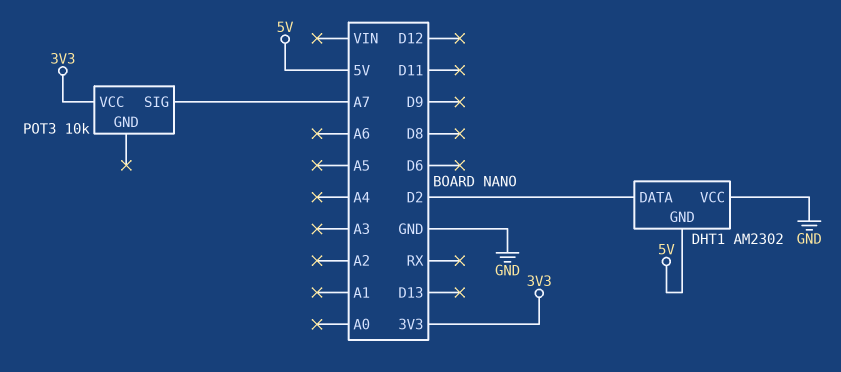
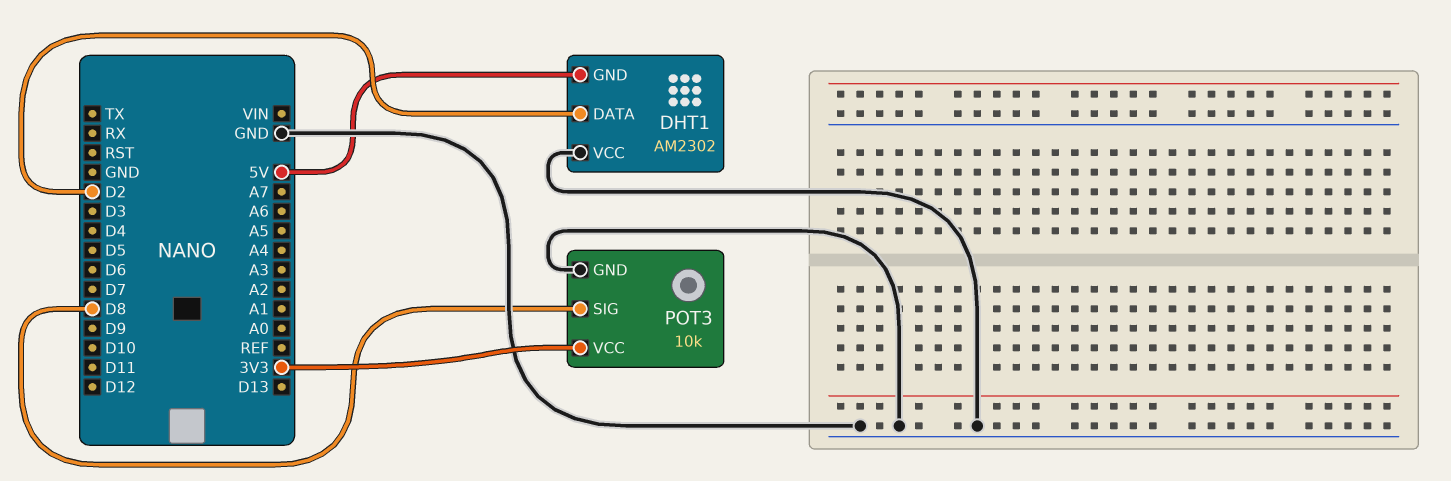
POT3 pin GND: none -> GND
POT3 pin SIG: A7 -> D8

